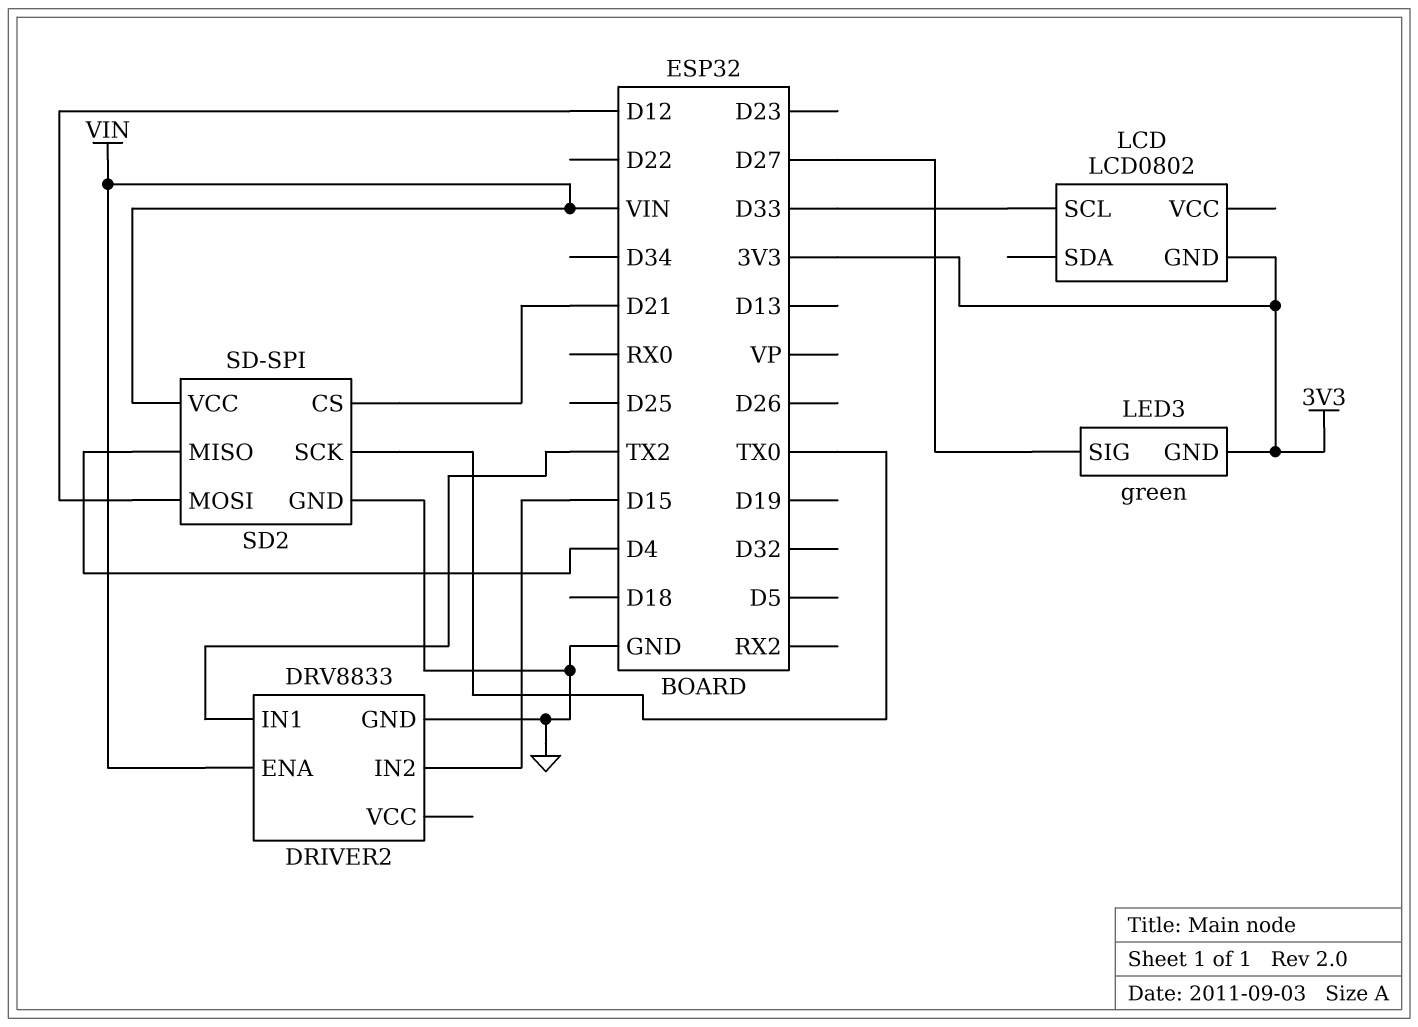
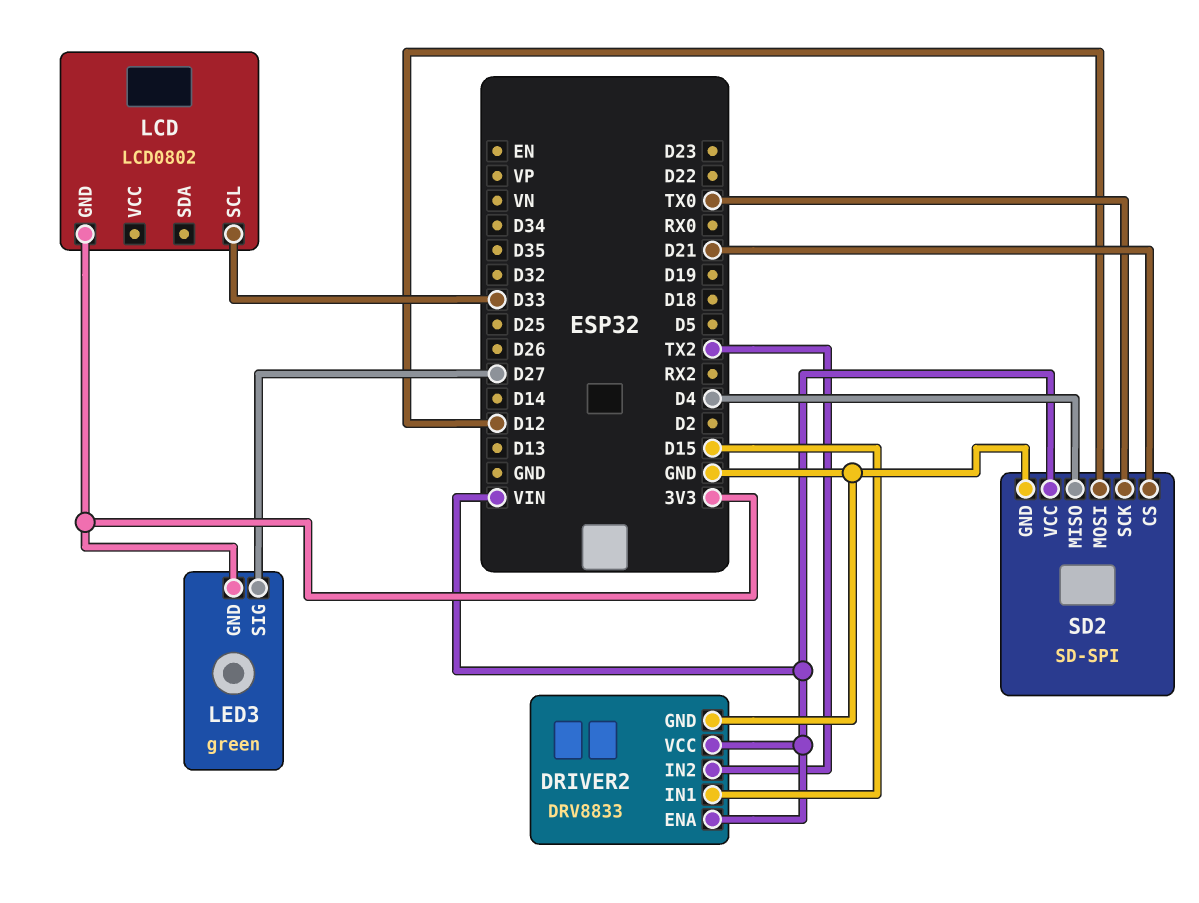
DRIVER2 pin IN1: TX2 -> D15
DRIVER2 pin IN2: D15 -> TX2
DRIVER2 pin VCC: none -> VIN

